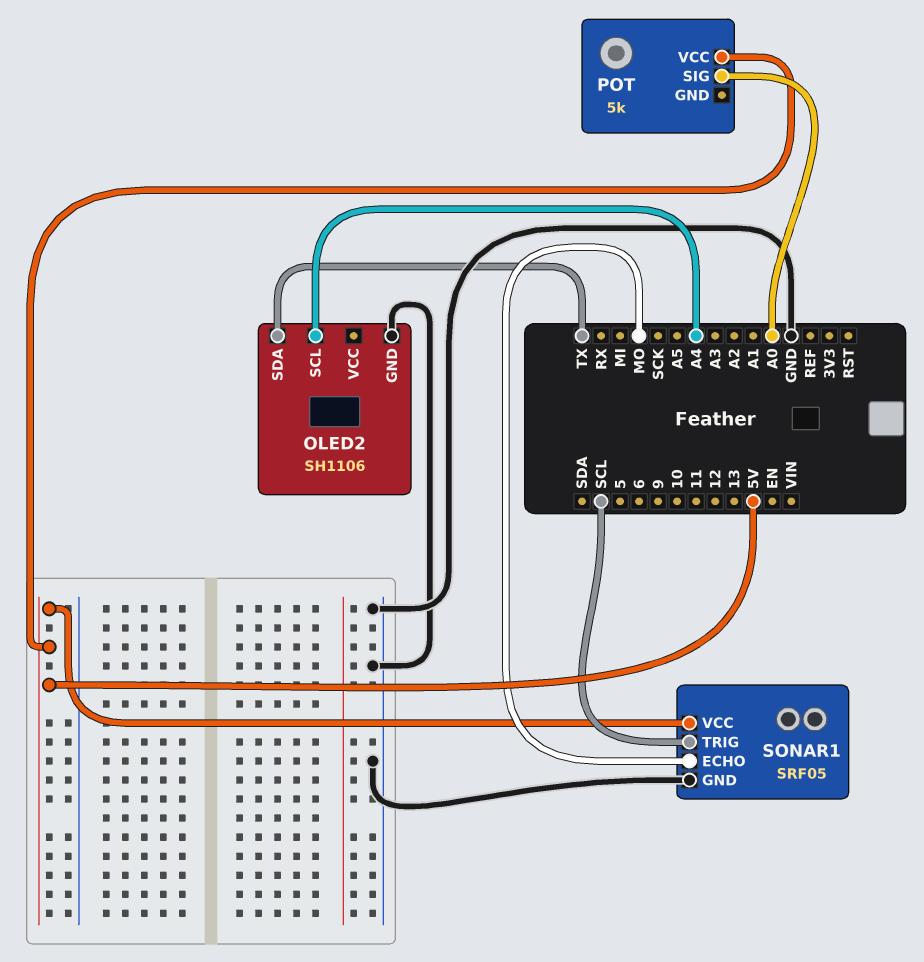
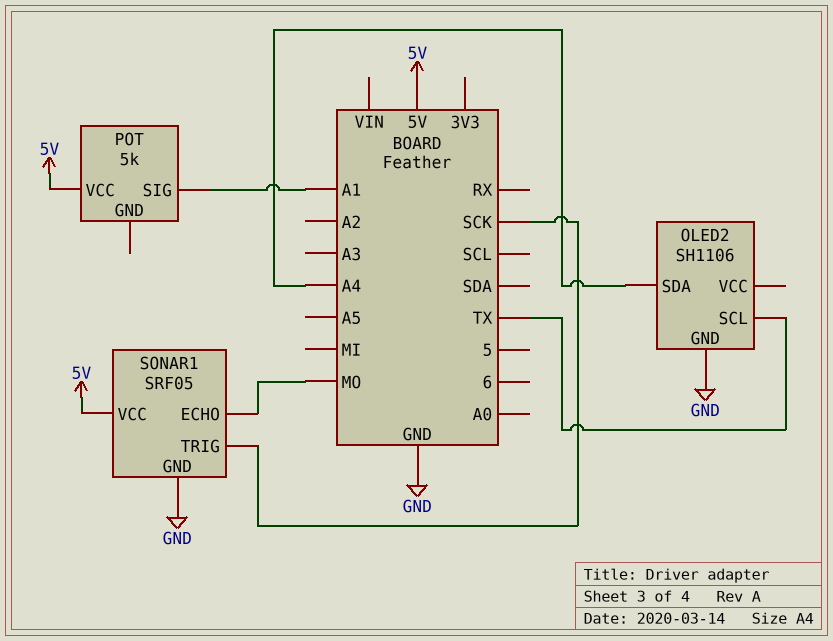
OLED2 pin SCL: A4 -> TX
OLED2 pin SDA: TX -> A4
POT pin SIG: A0 -> A1
SONAR1 pin TRIG: SCL -> SCK

